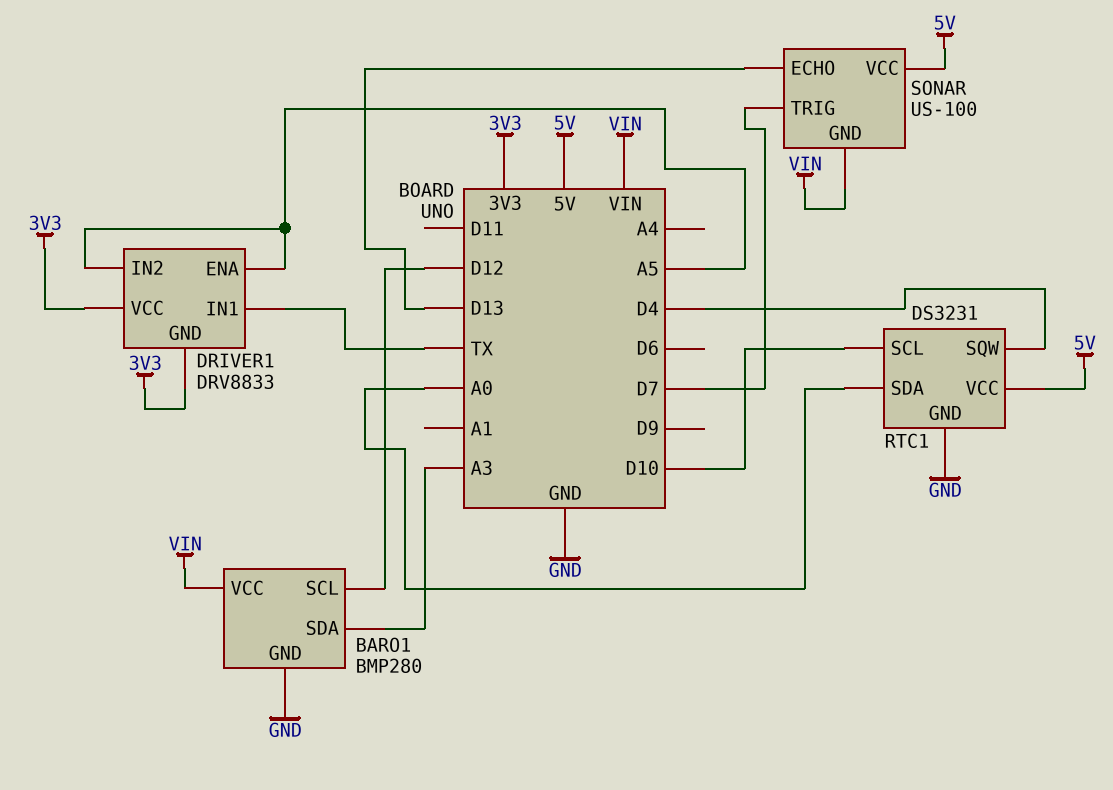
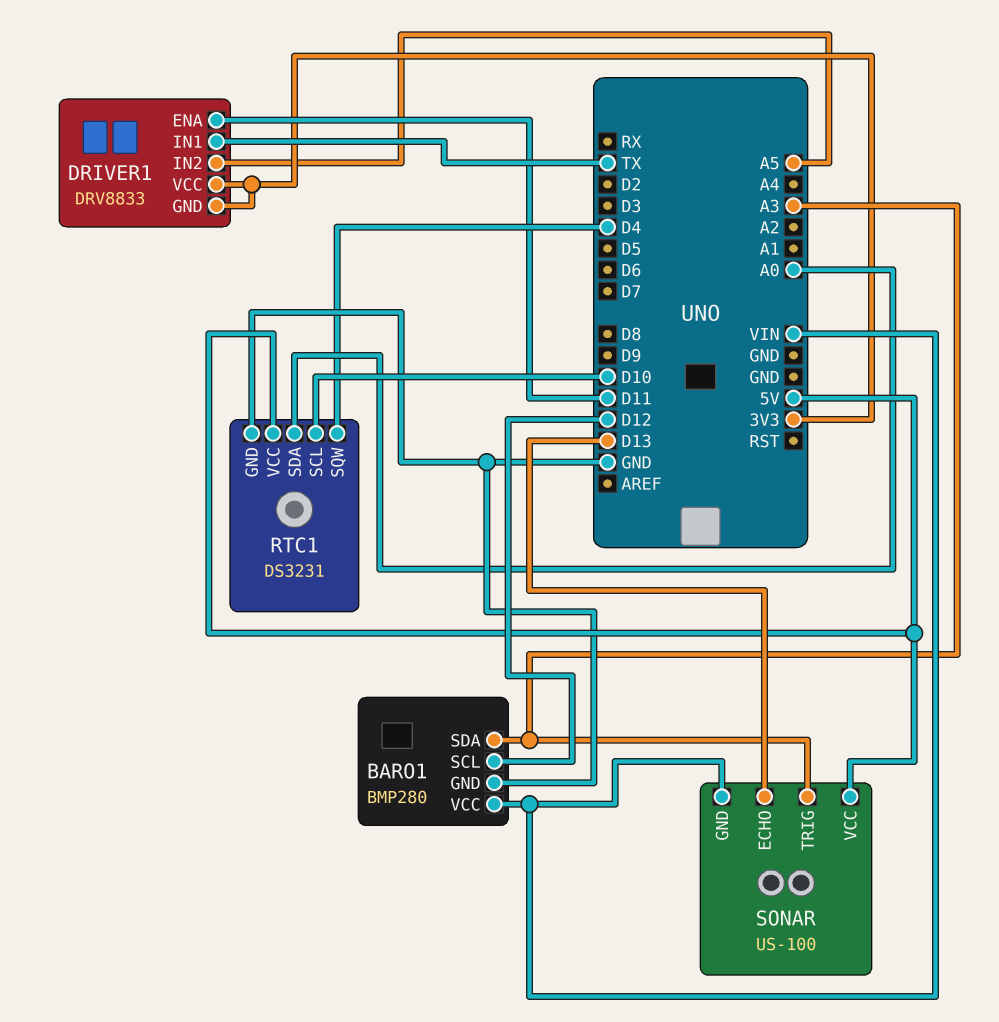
DRIVER1 pin ENA: A5 -> D11
SONAR pin TRIG: D7 -> A3

